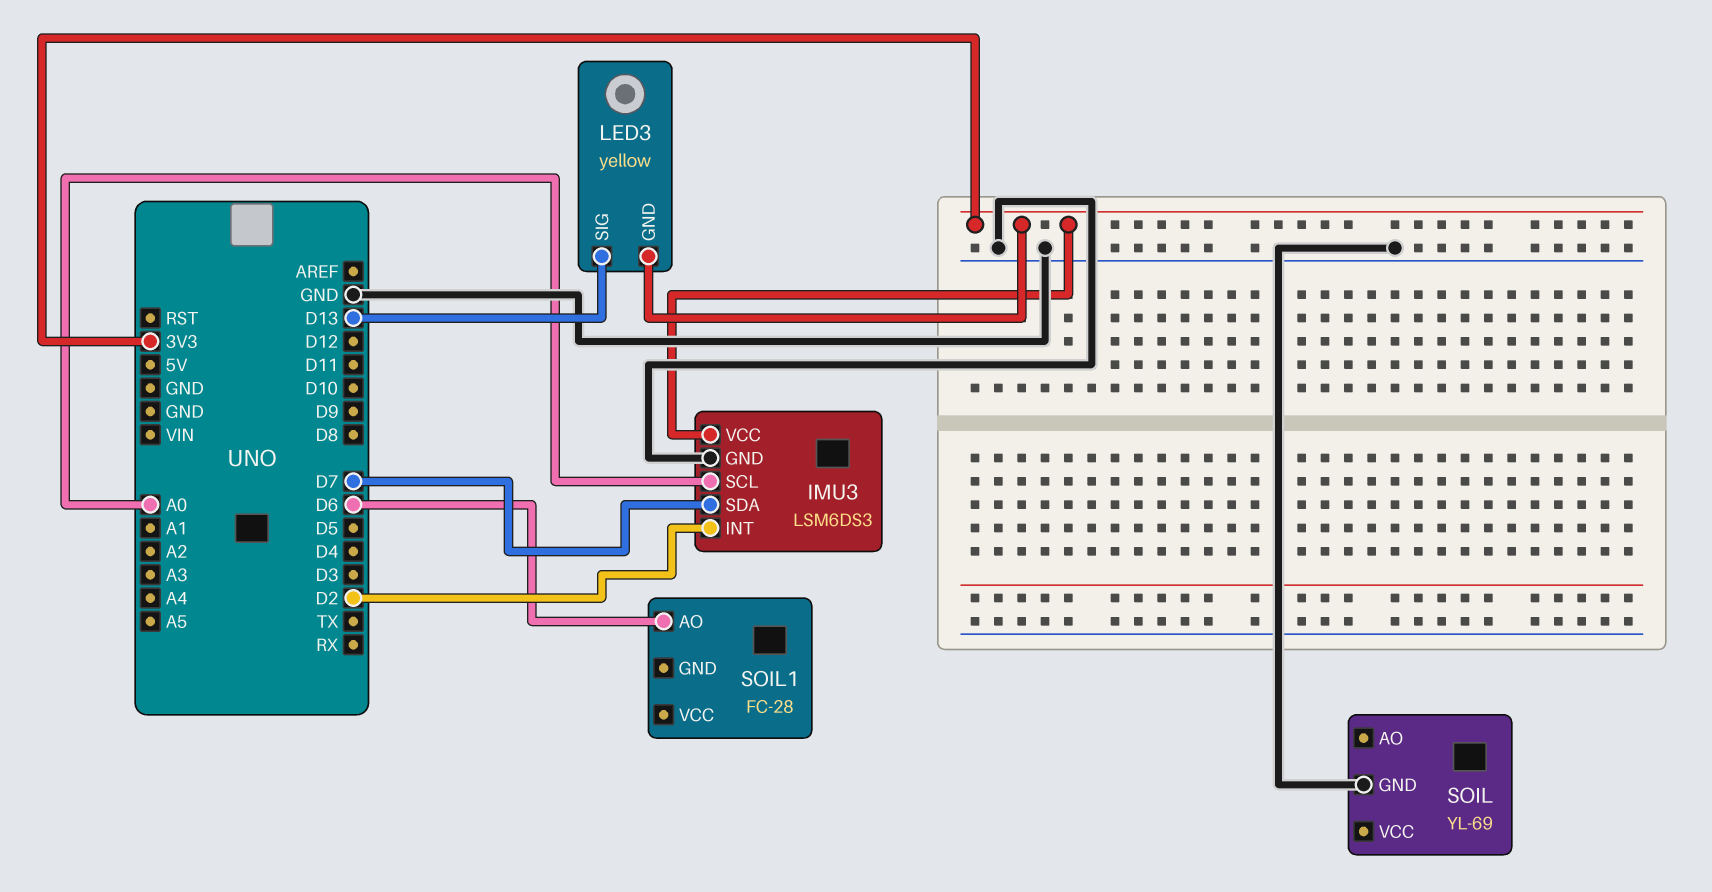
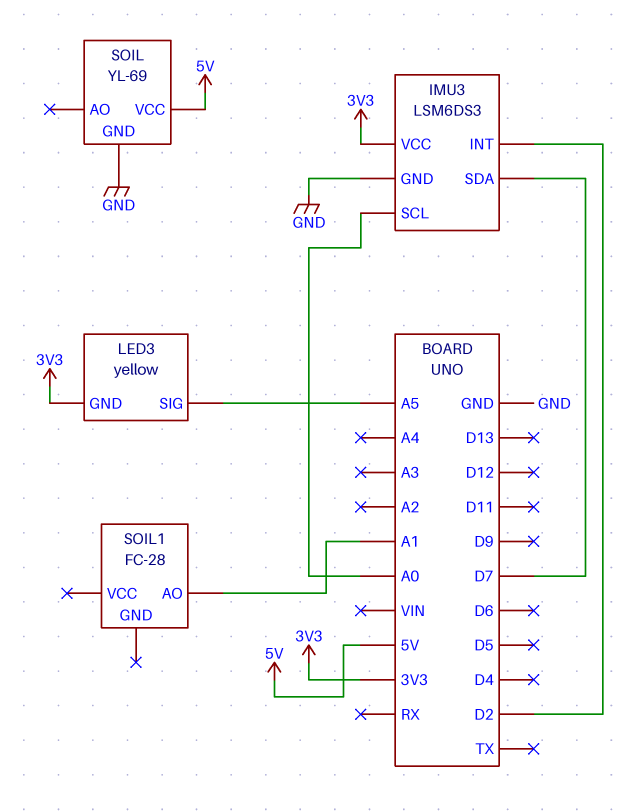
LED3 pin SIG: D13 -> A5
SOIL pin VCC: none -> 5V
SOIL1 pin AO: D6 -> A1

